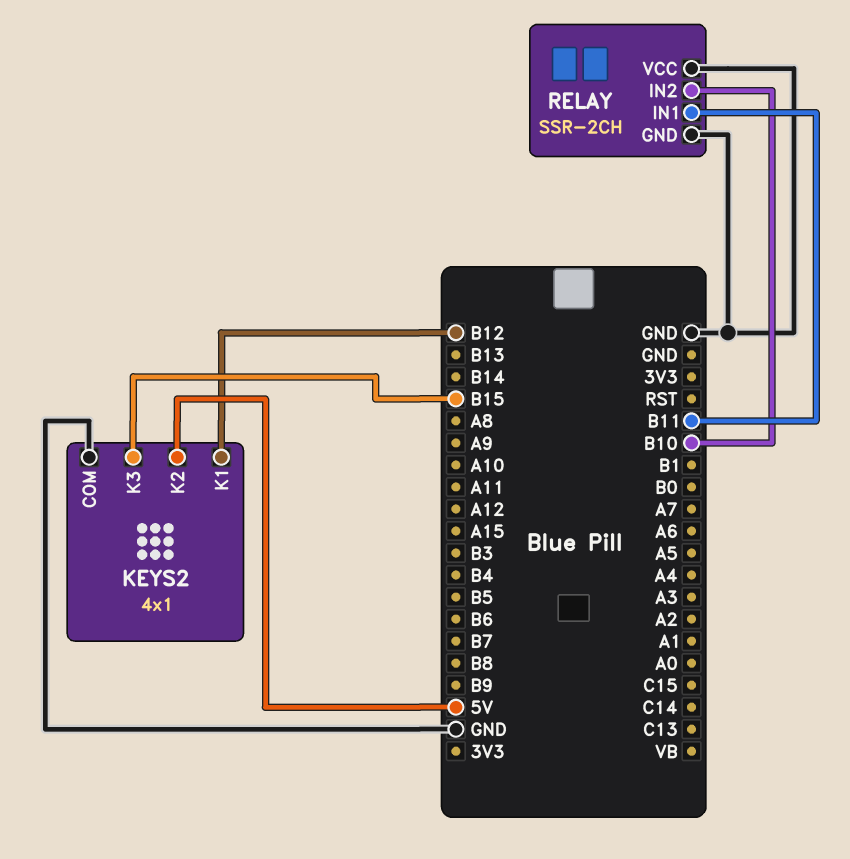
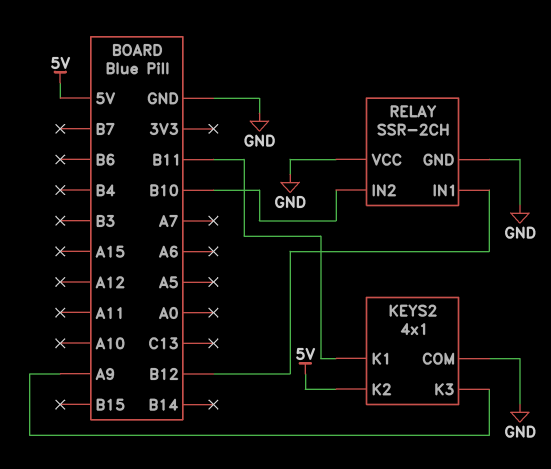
KEYS2 pin K1: B12 -> B11
KEYS2 pin K3: B15 -> A9
RELAY pin IN1: B11 -> B12

